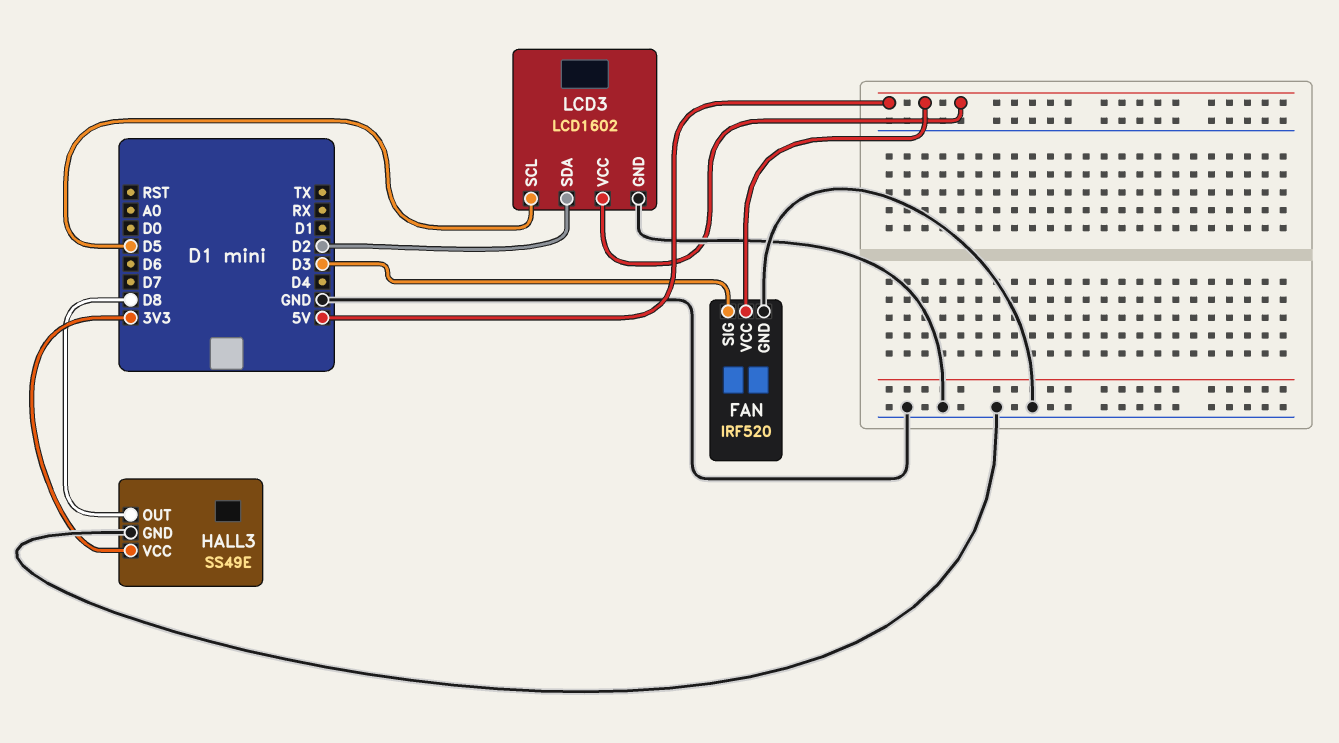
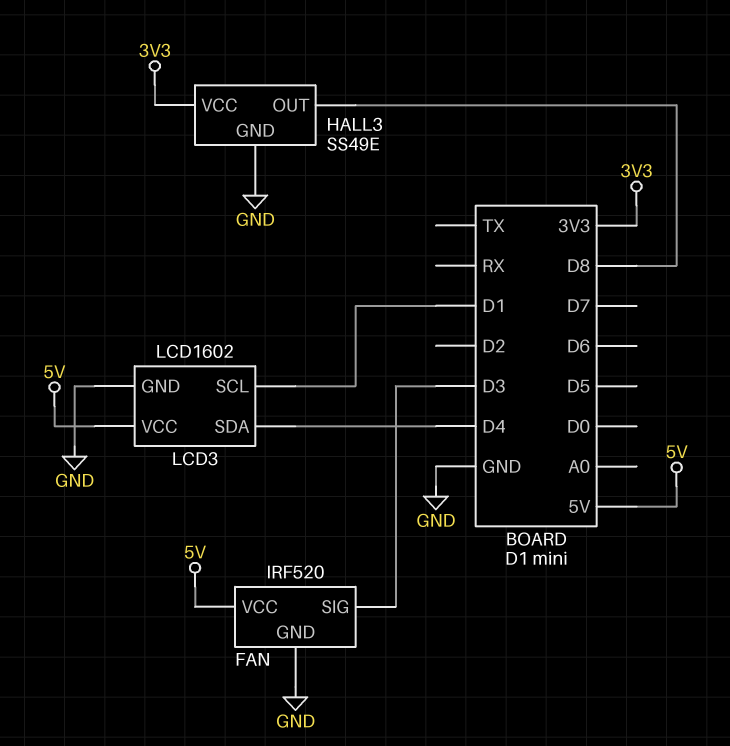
LCD3 pin SCL: D5 -> D1
LCD3 pin SDA: D2 -> D4

